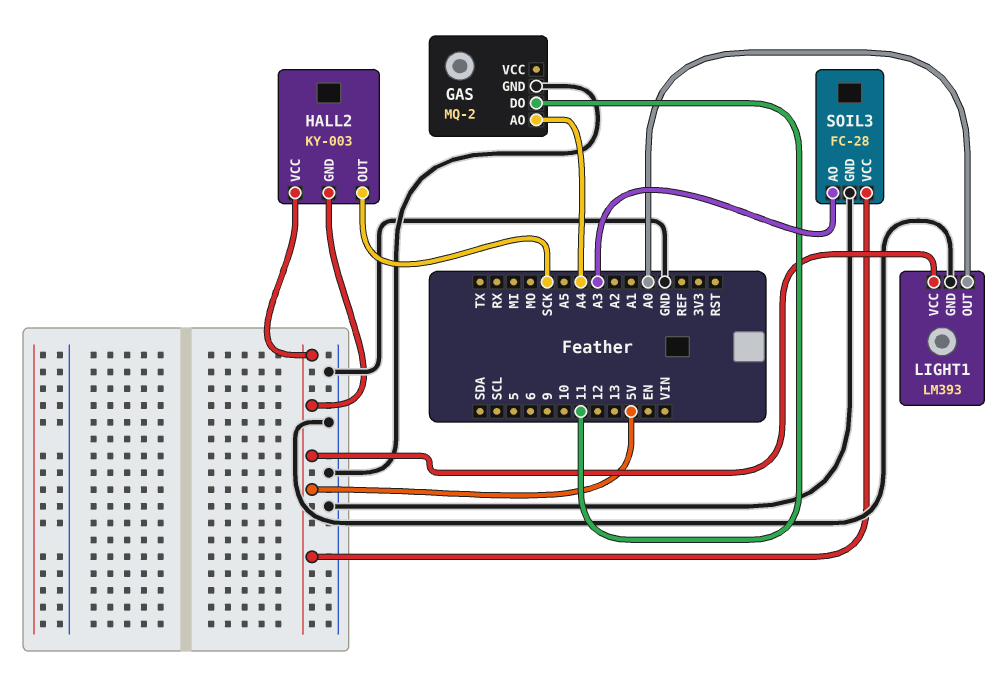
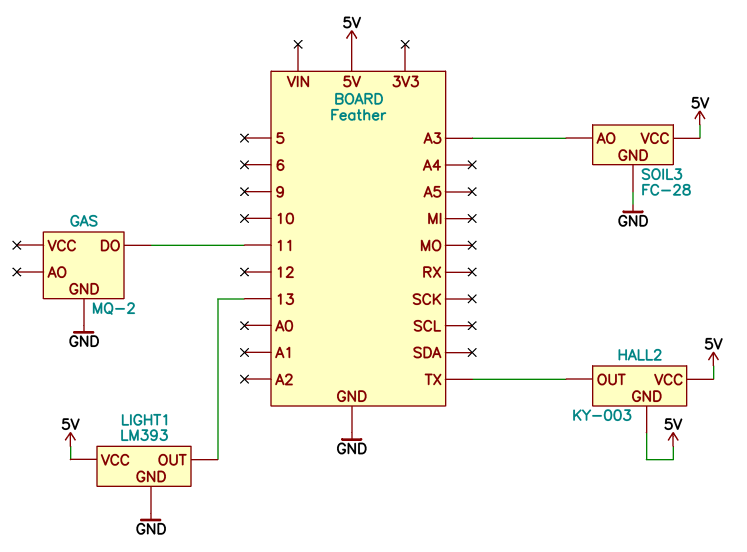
GAS pin AO: A4 -> none
HALL2 pin OUT: SCK -> TX
LIGHT1 pin OUT: A0 -> 13

